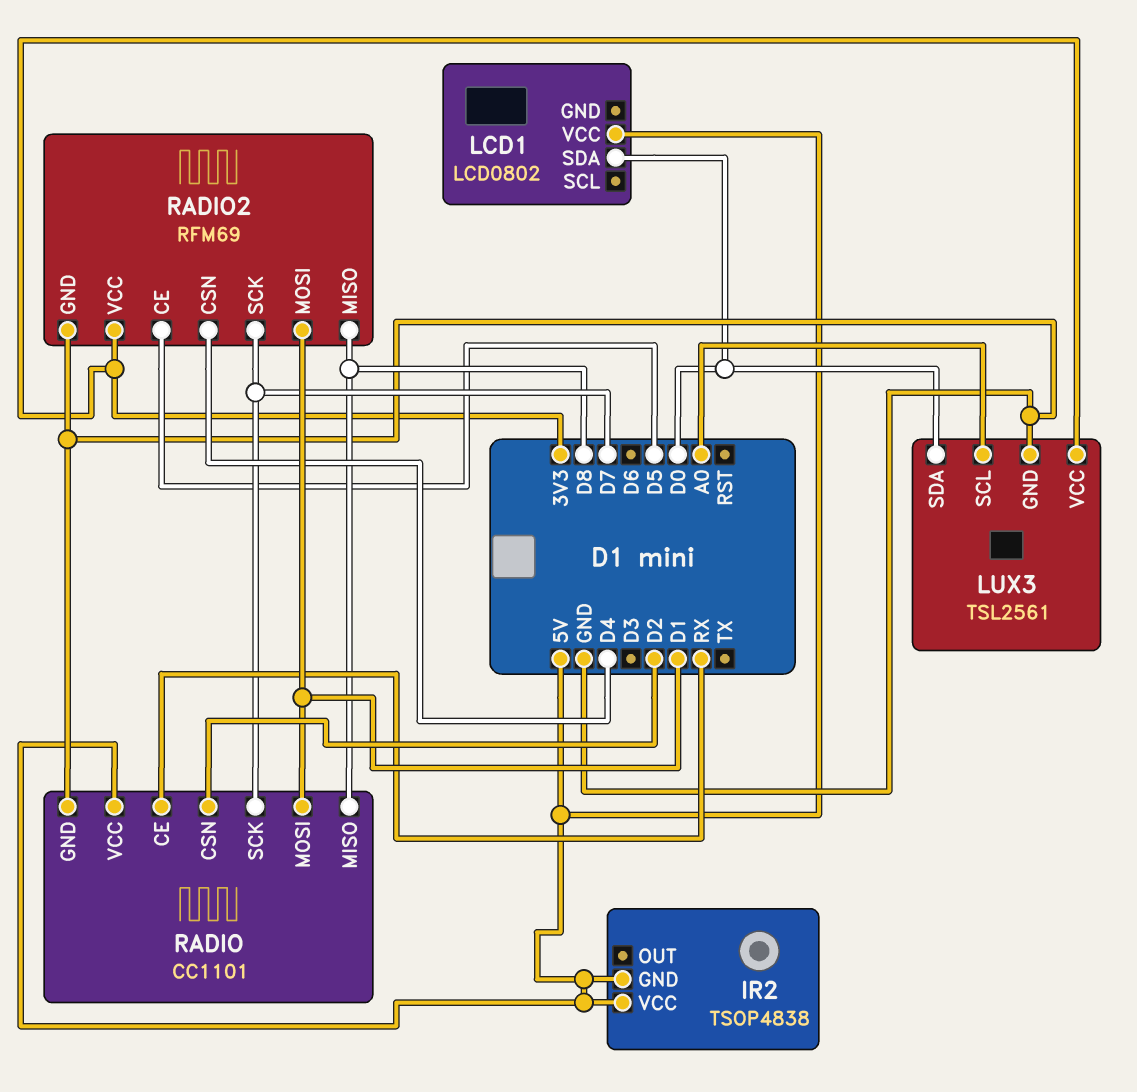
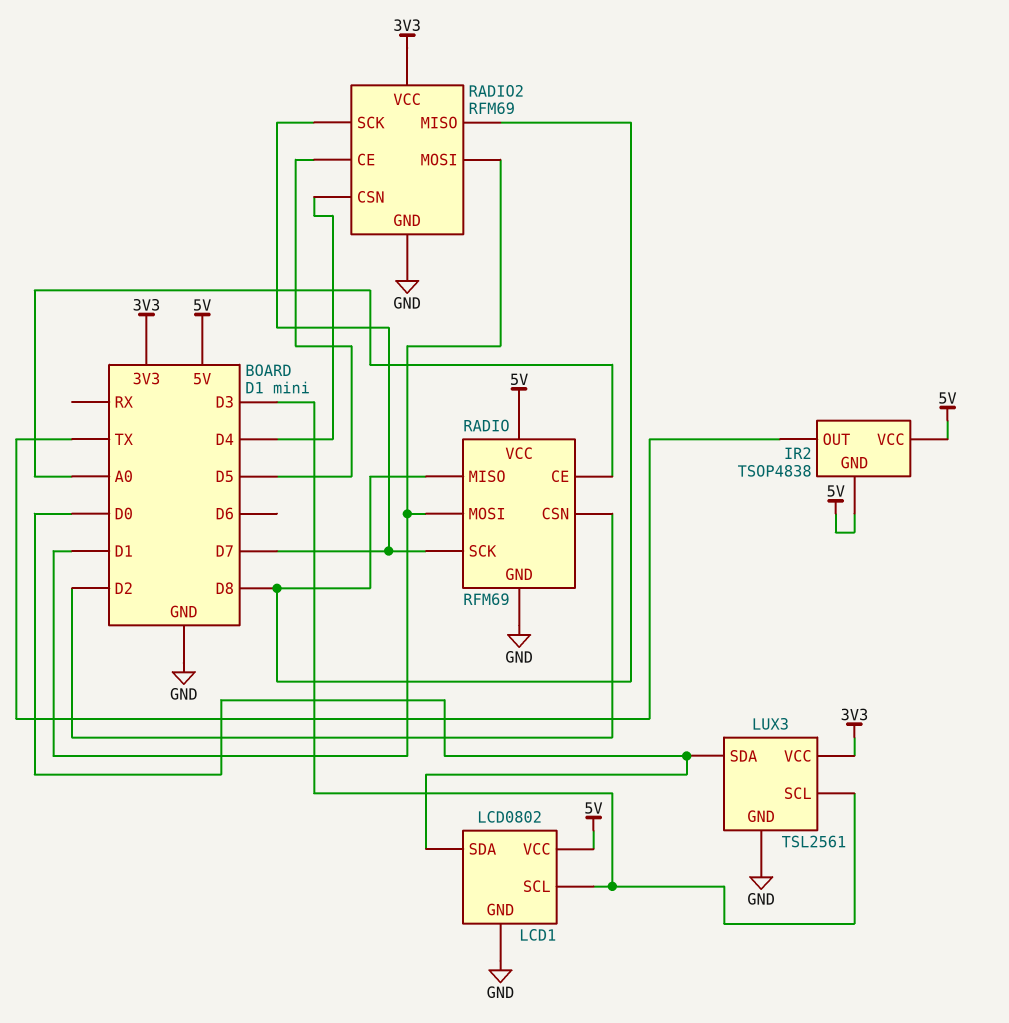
IR2 pin OUT: none -> TX
LCD1 pin GND: none -> GND
LCD1 pin SCL: none -> D3
LUX3 pin SCL: A0 -> D3
RADIO: CC1101 -> RFM69
RADIO pin CE: RX -> A0

